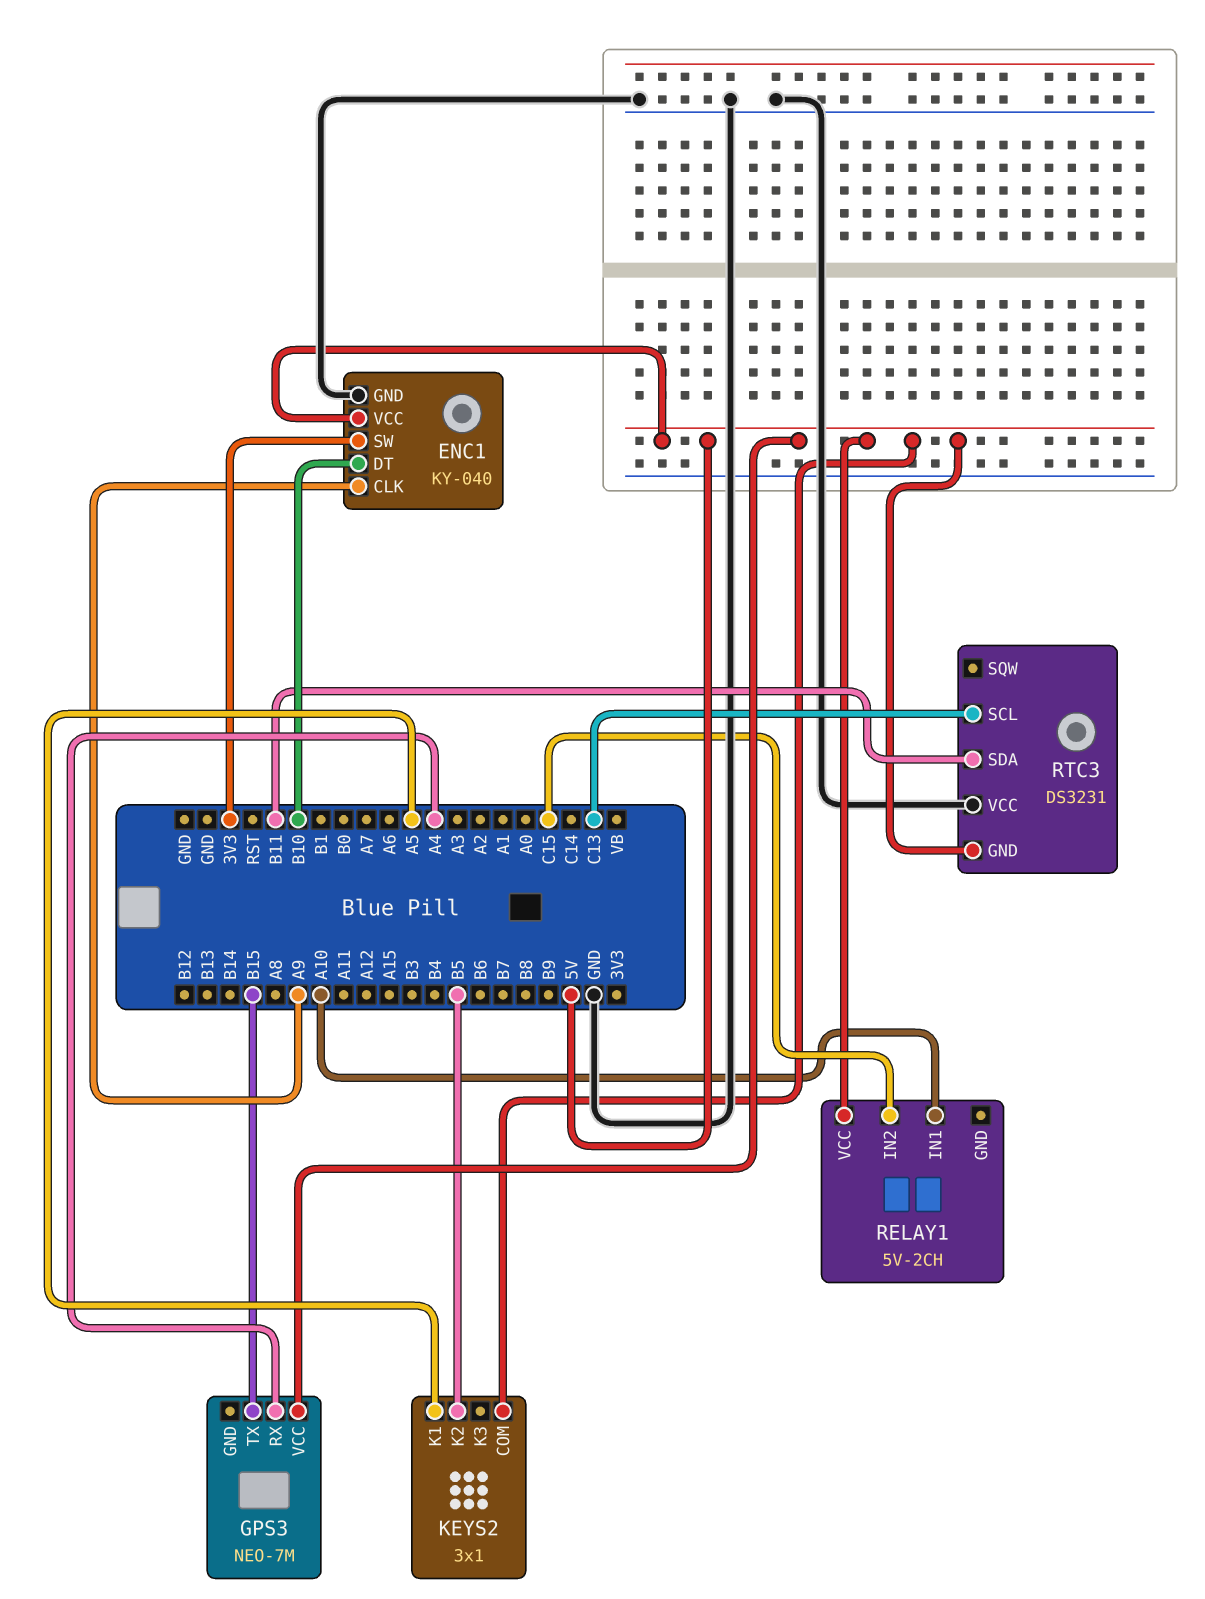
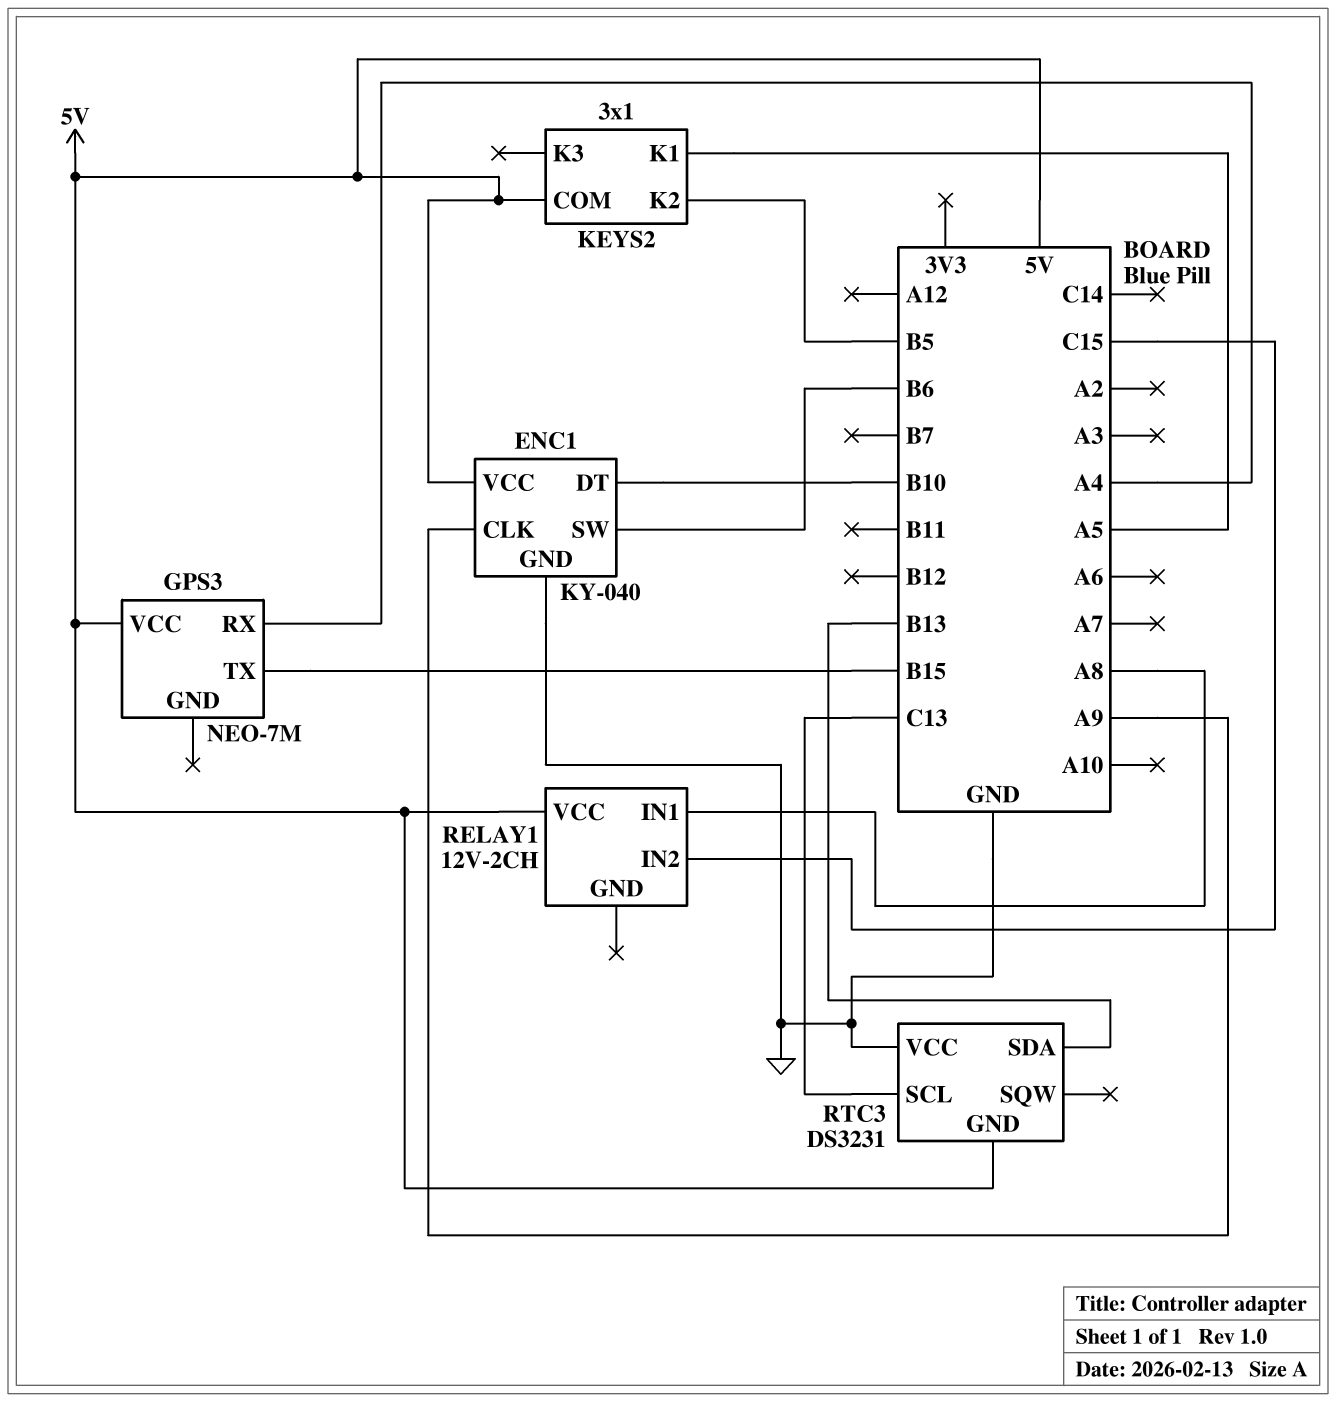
ENC1 pin SW: 3V3 -> B6
RELAY1: 5V-2CH -> 12V-2CH
RELAY1 pin IN1: A10 -> A8
RTC3 pin SDA: B11 -> B13

